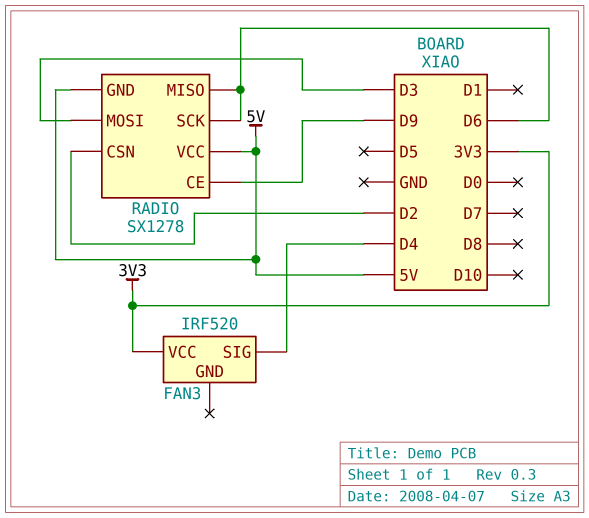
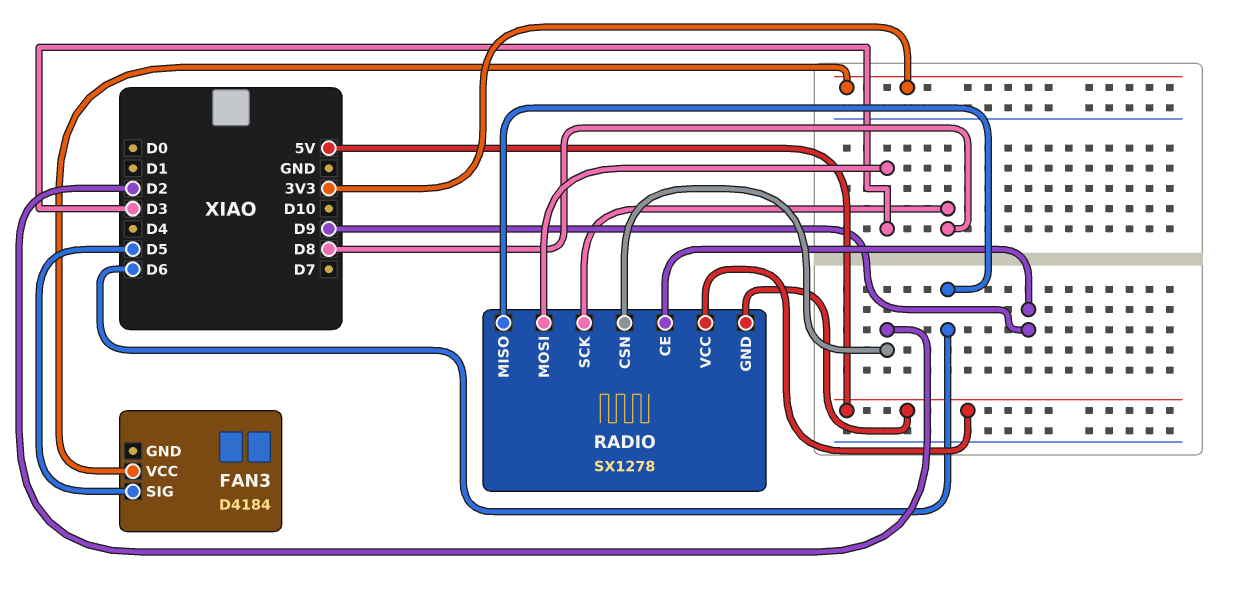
FAN3: IRF520 -> D4184
FAN3 pin SIG: D4 -> D5
RADIO pin SCK: D6 -> D8

